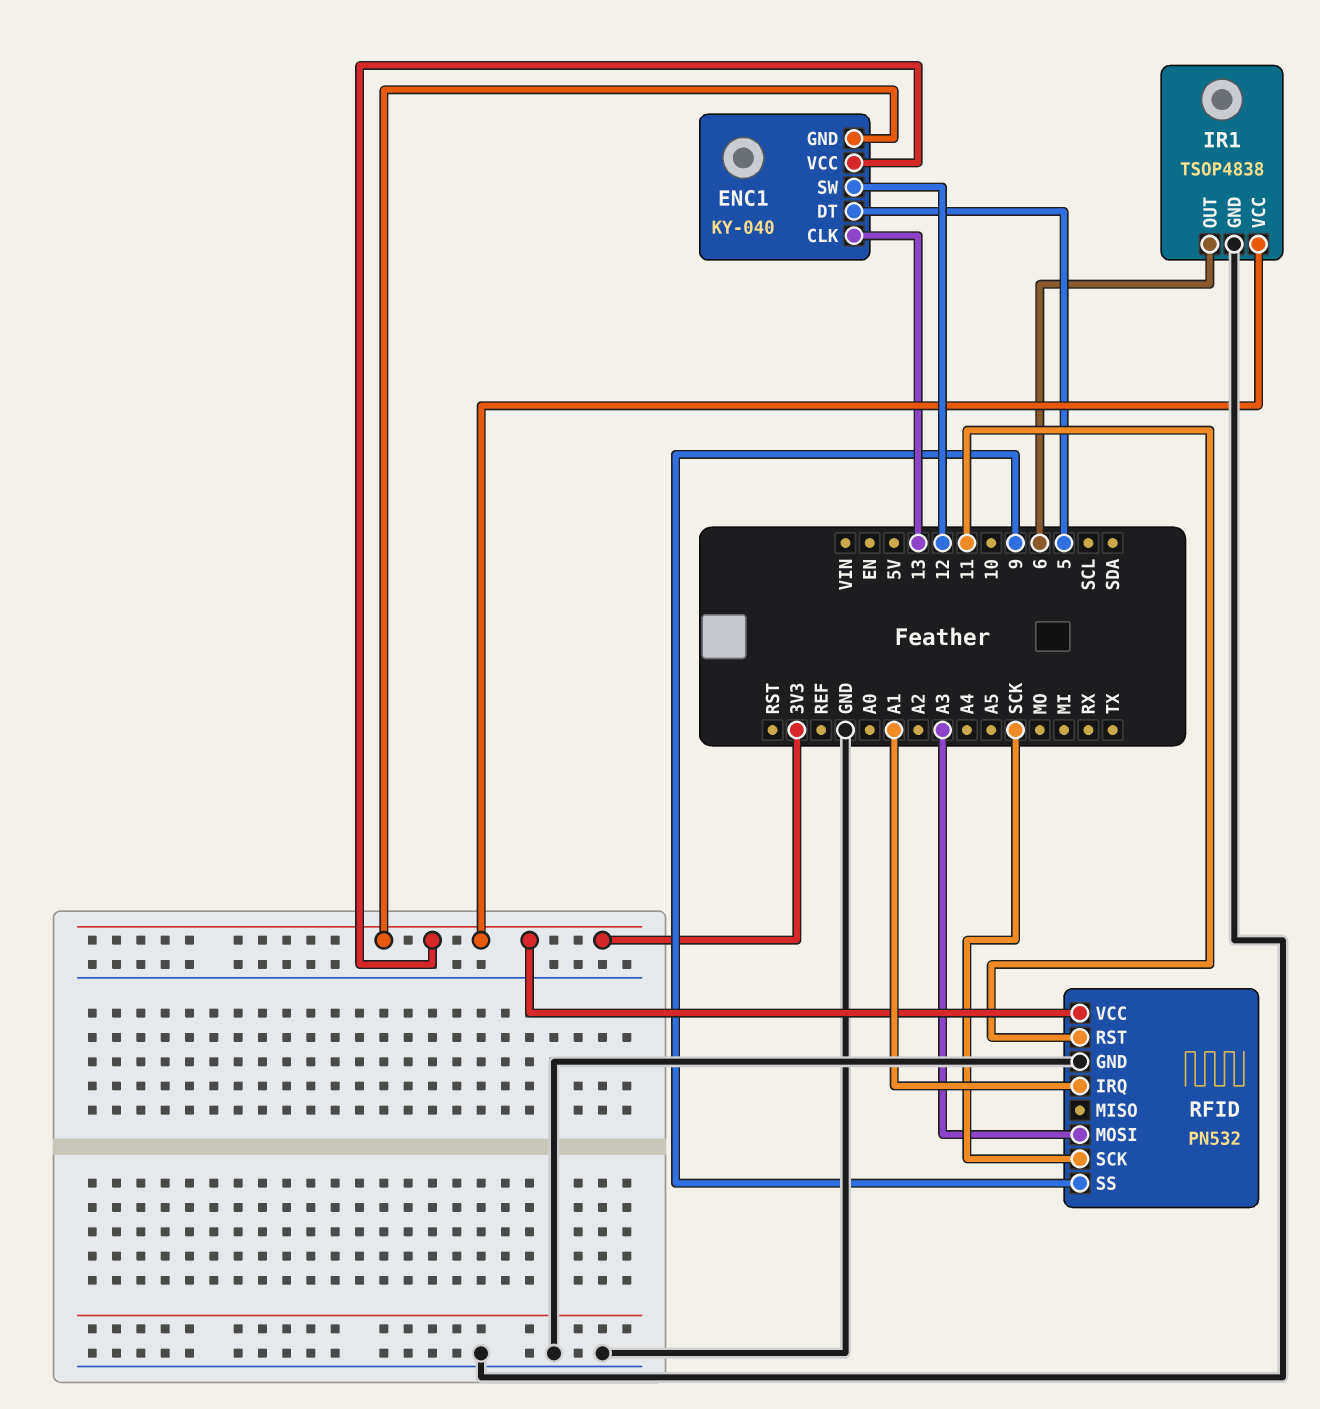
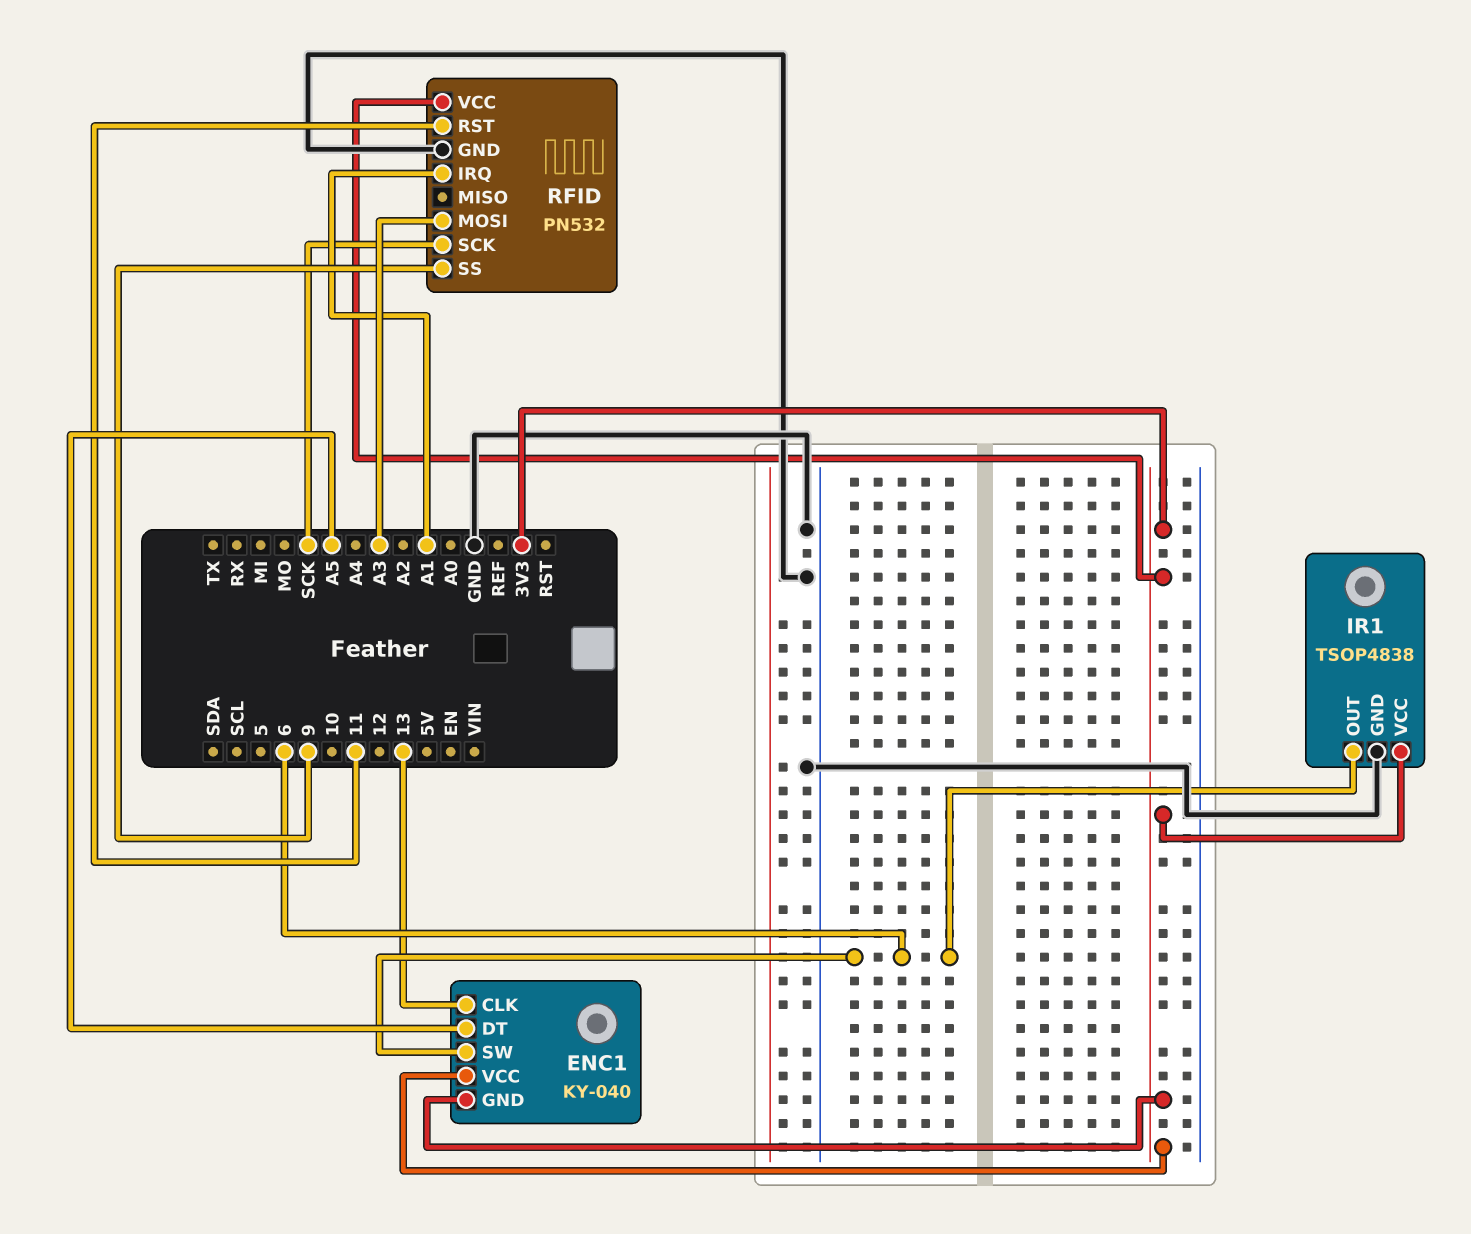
ENC1 pin DT: 5 -> A5
ENC1 pin SW: 12 -> 6

